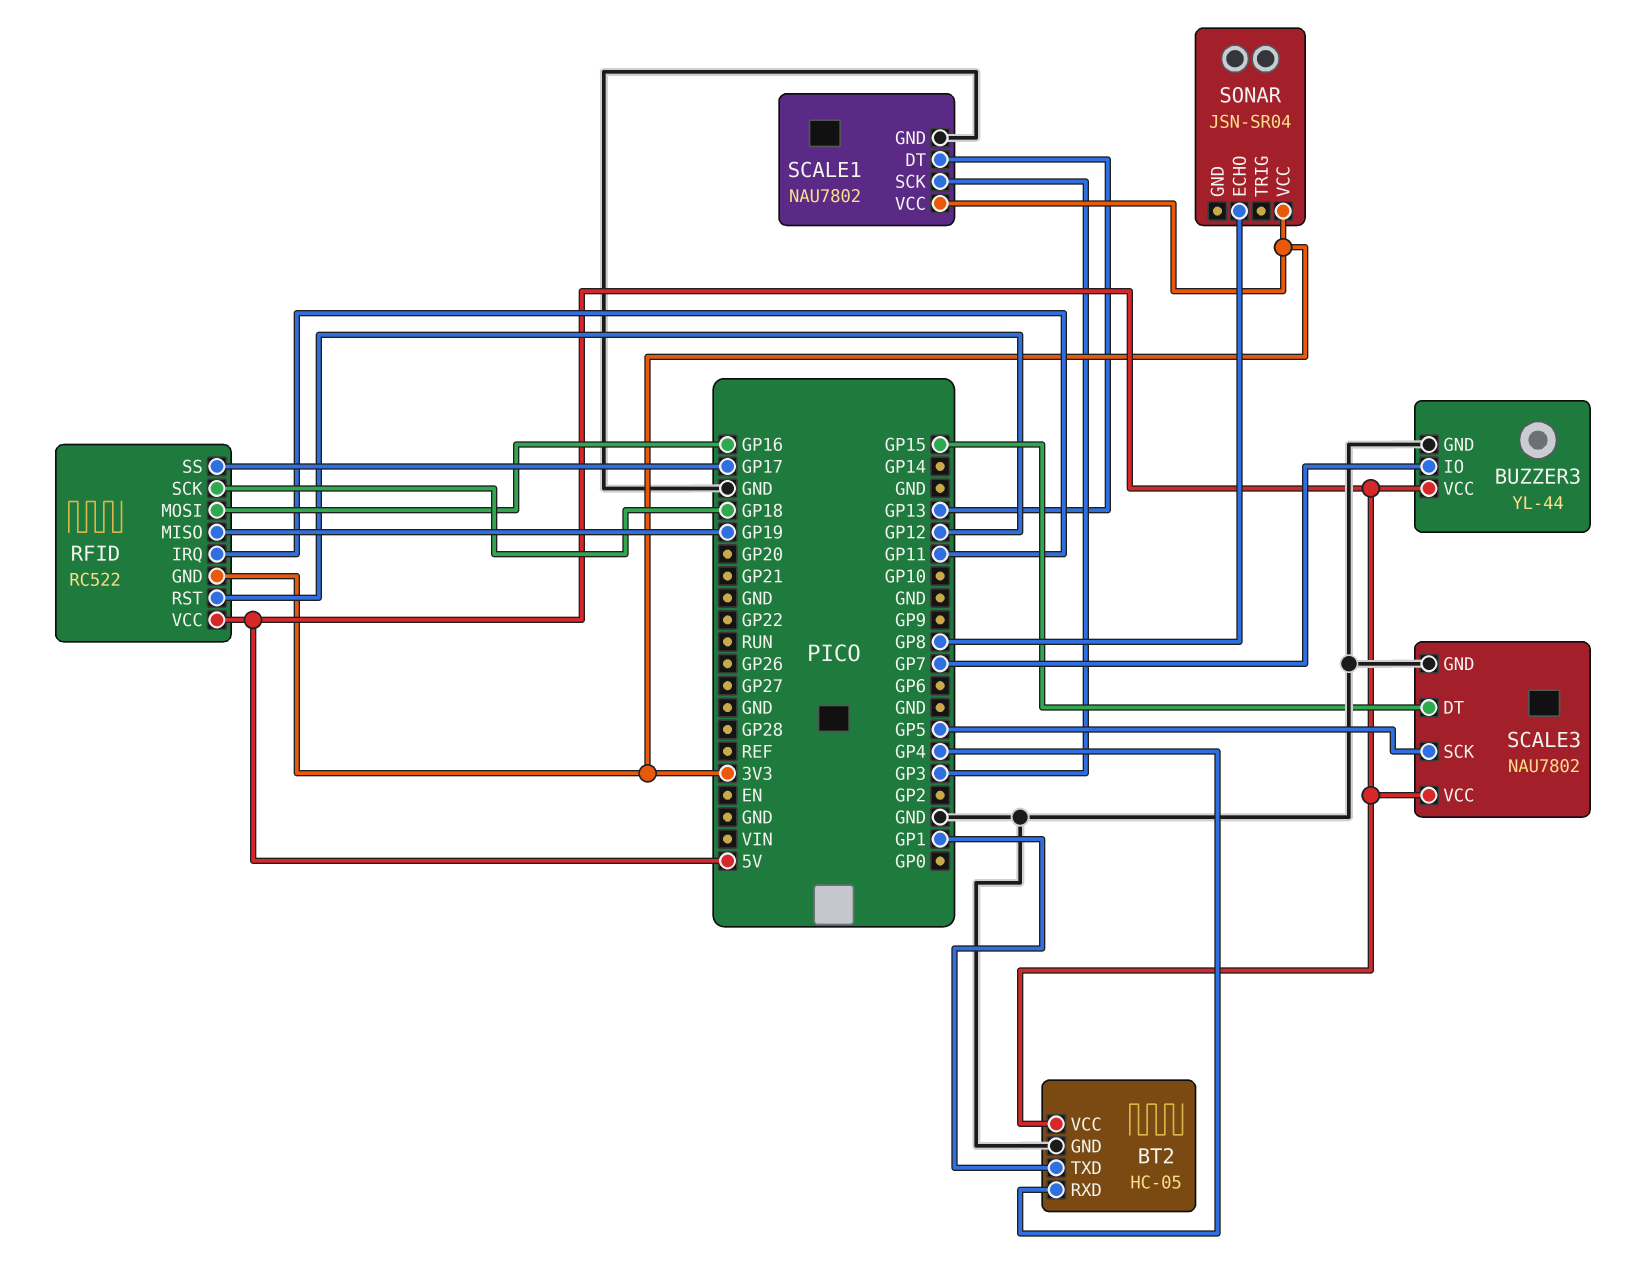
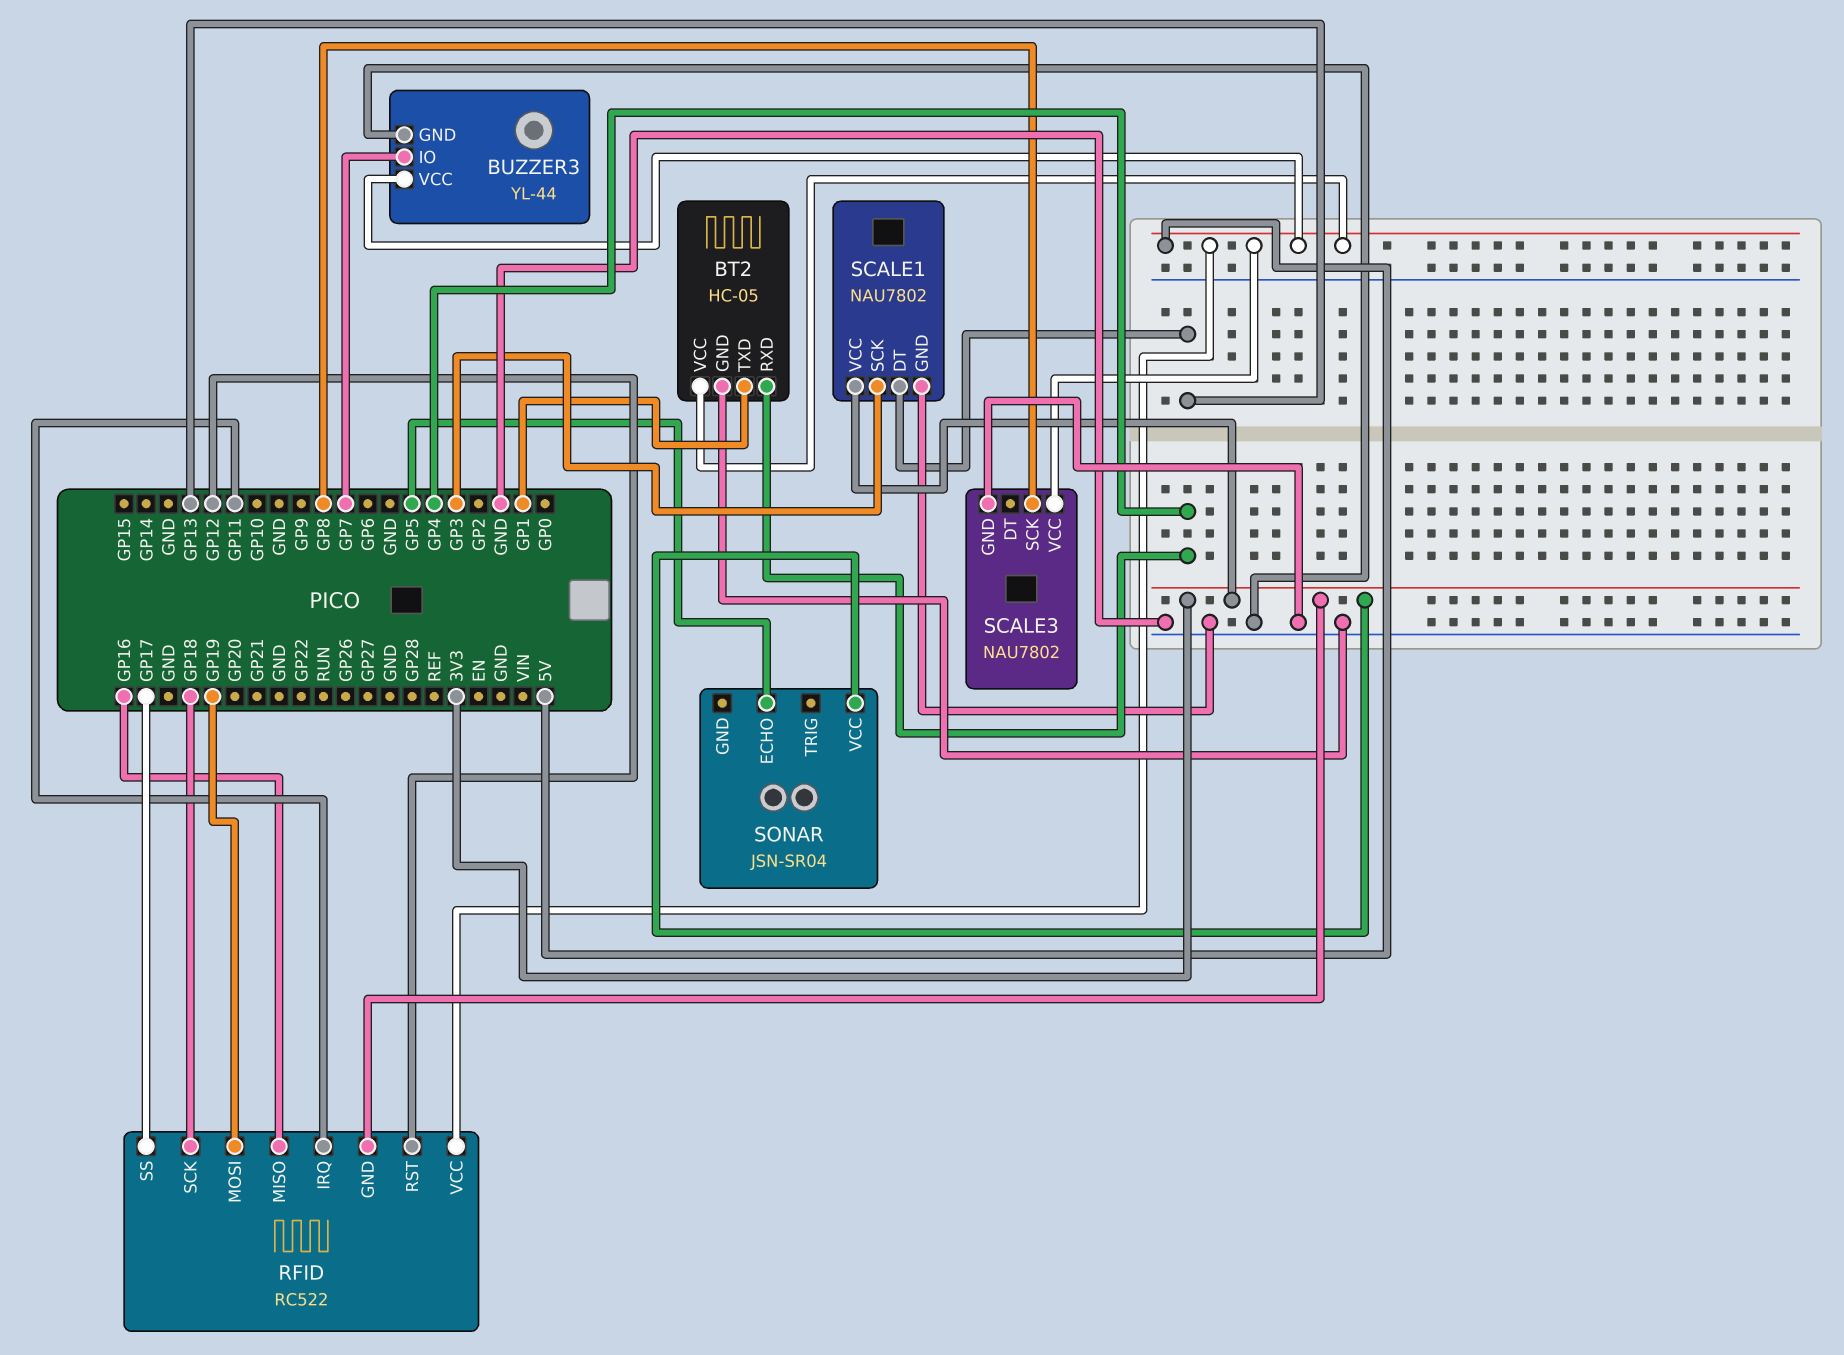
RFID pin MISO: GP19 -> GP16
RFID pin MOSI: GP16 -> GP19
SCALE3 pin DT: GP15 -> none
SCALE3 pin SCK: GP5 -> GP8
SONAR pin ECHO: GP8 -> GP5

